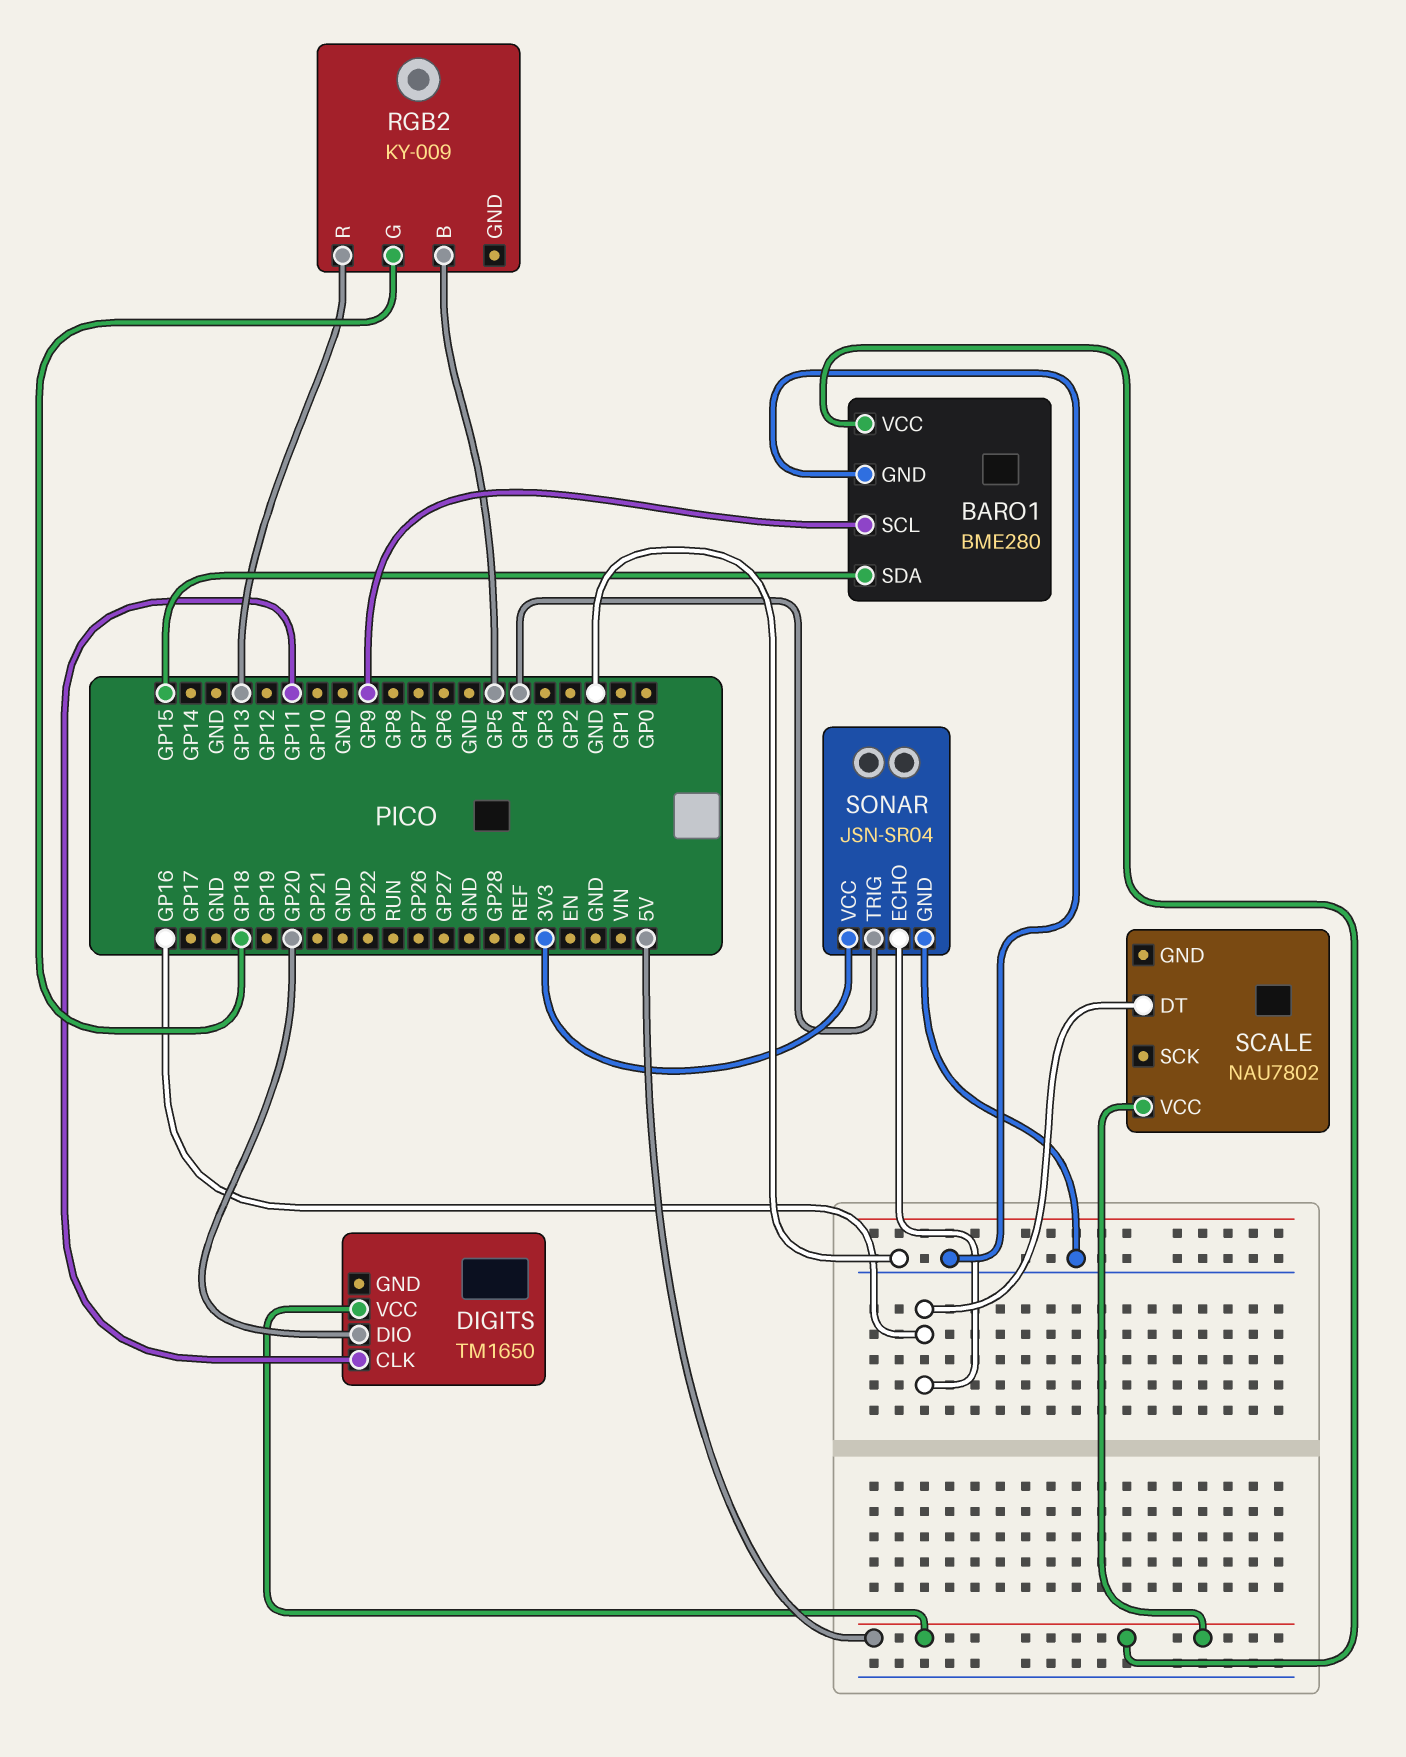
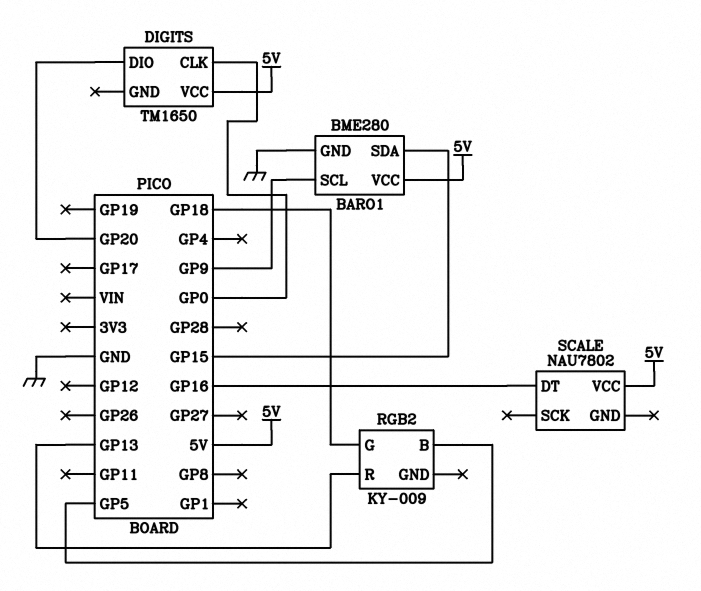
DIGITS pin CLK: GP11 -> GP0
SONAR: JSN-SR04 -> none
SONAR pin ECHO: GP16 -> none
SONAR pin GND: GND -> none
SONAR pin TRIG: GP4 -> none
SONAR pin VCC: 3V3 -> none

